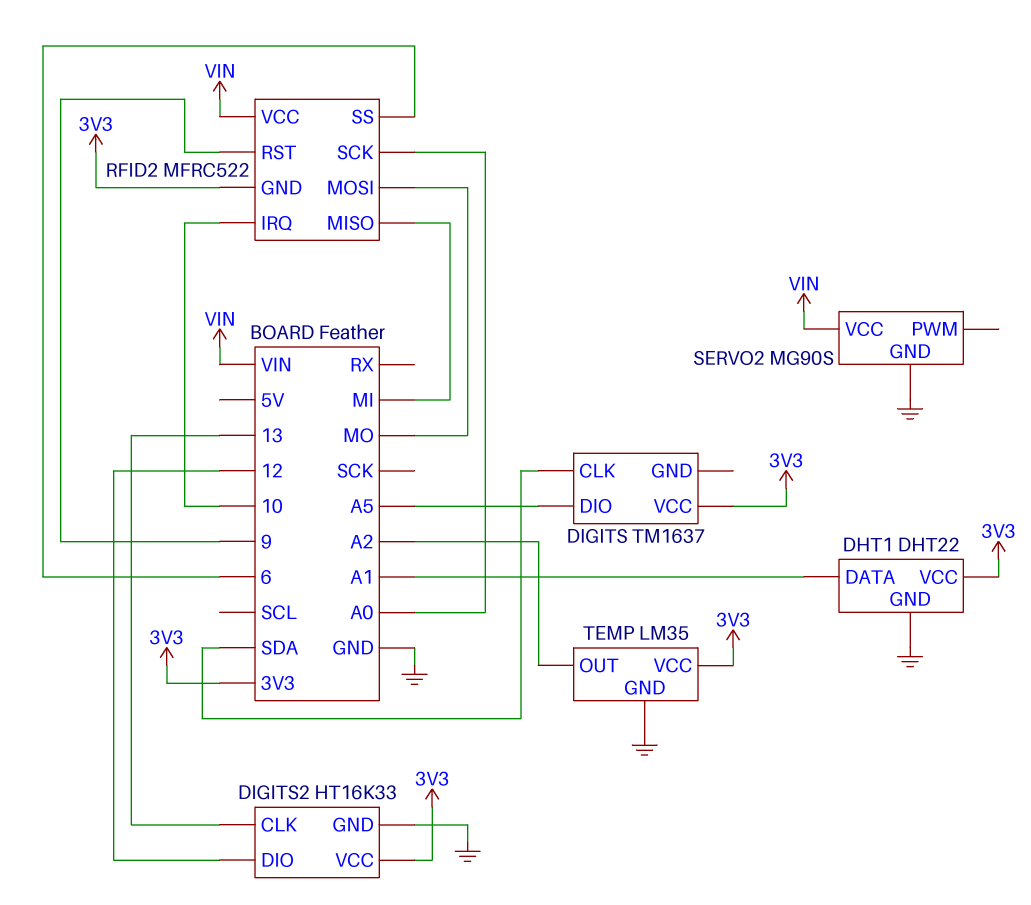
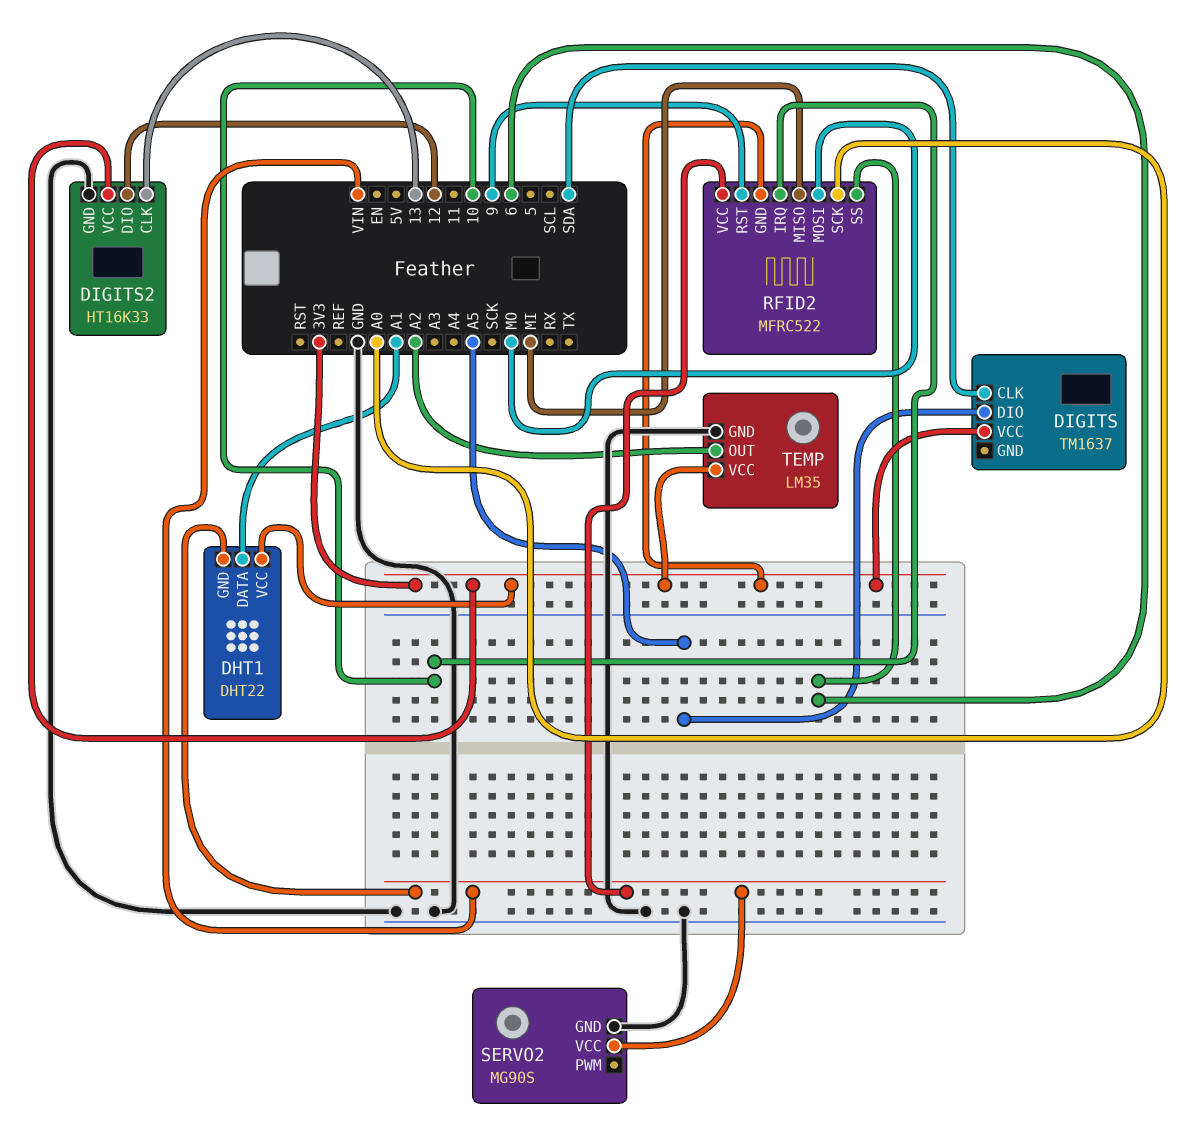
DHT1 pin GND: GND -> VIN

